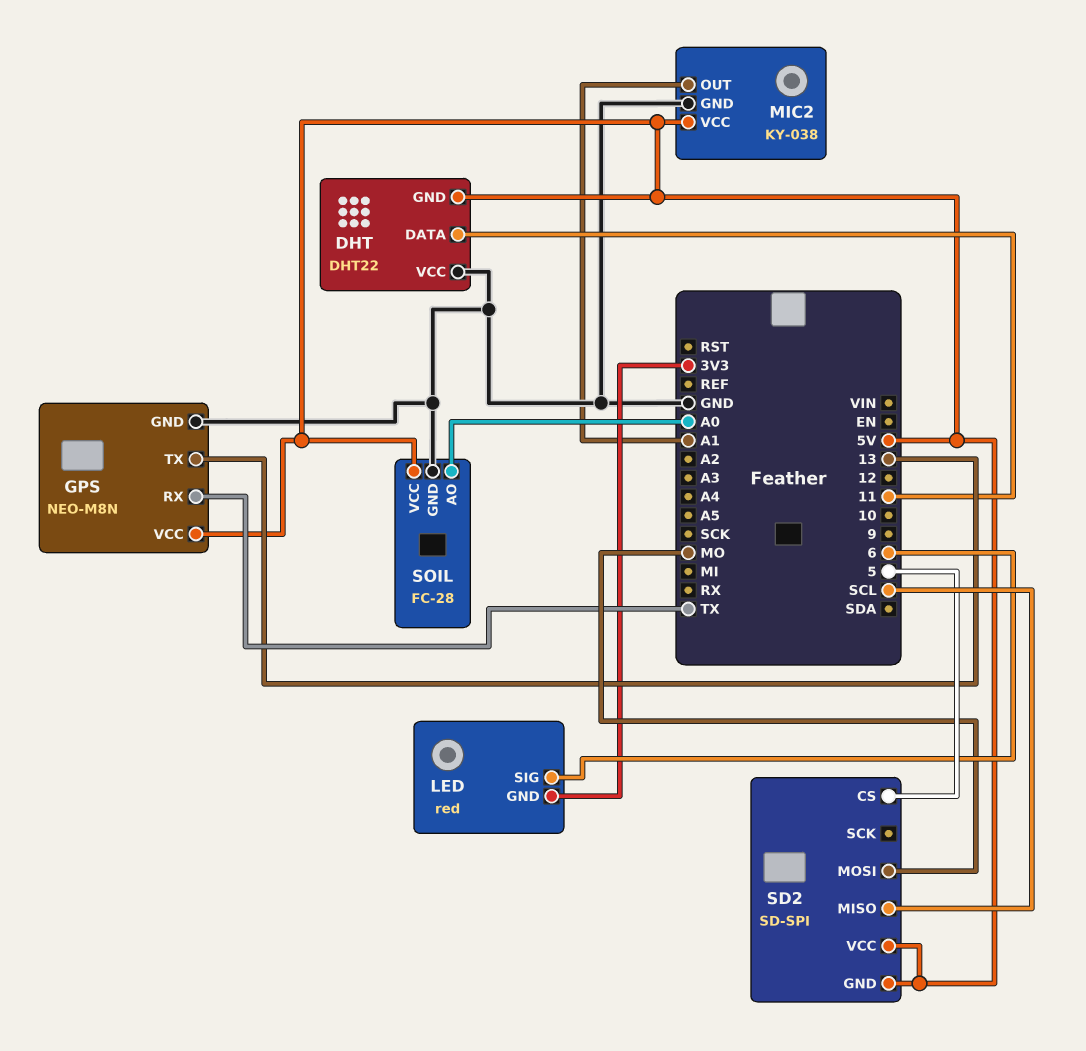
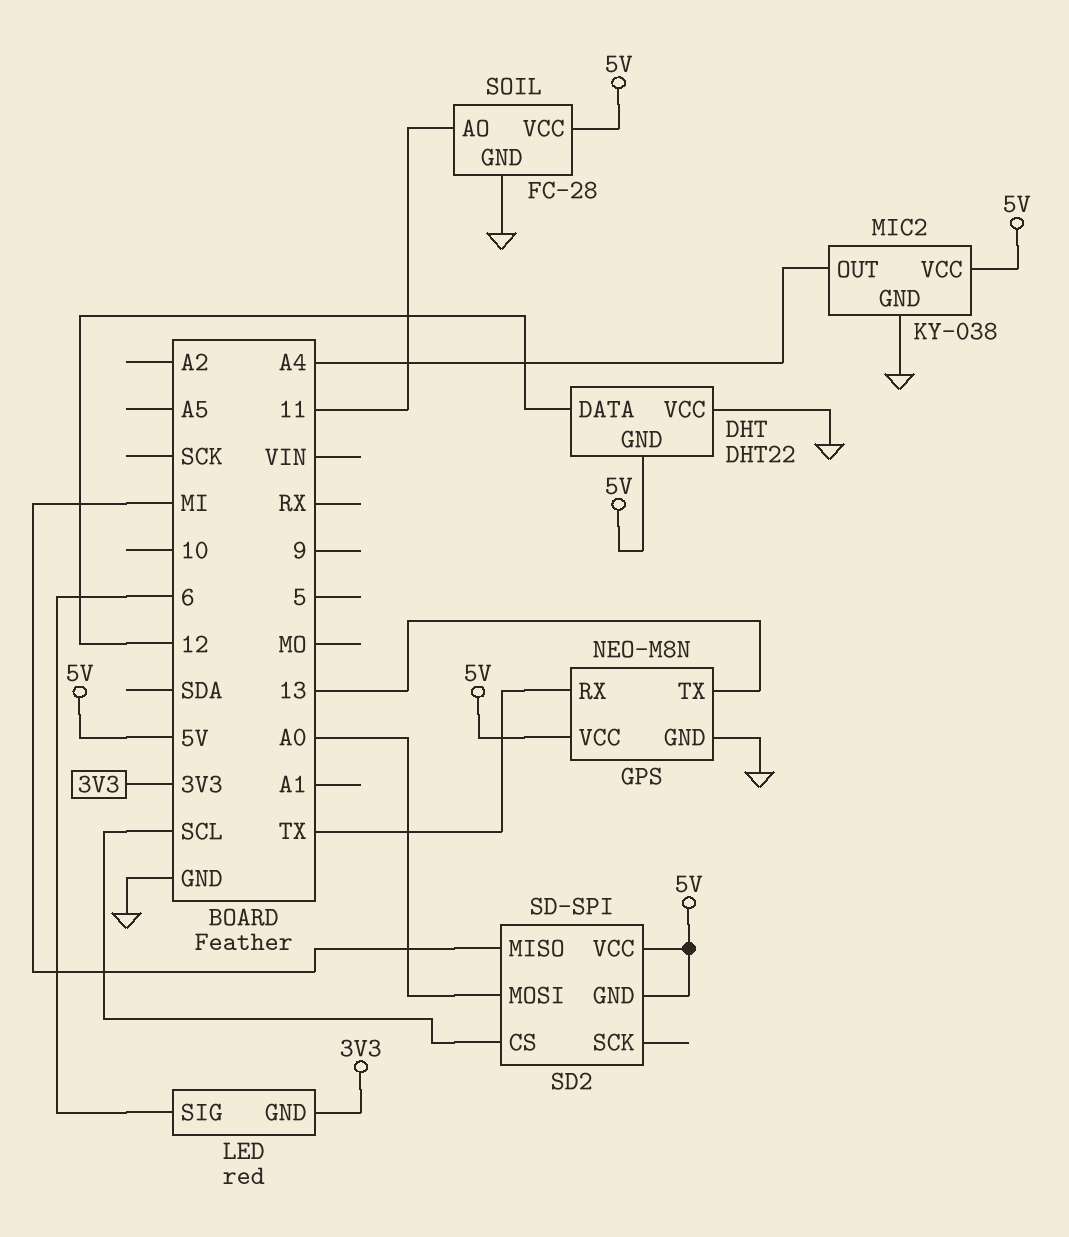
DHT pin DATA: 11 -> 12
MIC2 pin OUT: A1 -> A4
SD2 pin CS: 5 -> SCL
SD2 pin MISO: SCL -> MI
SD2 pin MOSI: MO -> A0
SOIL pin AO: A0 -> 11

